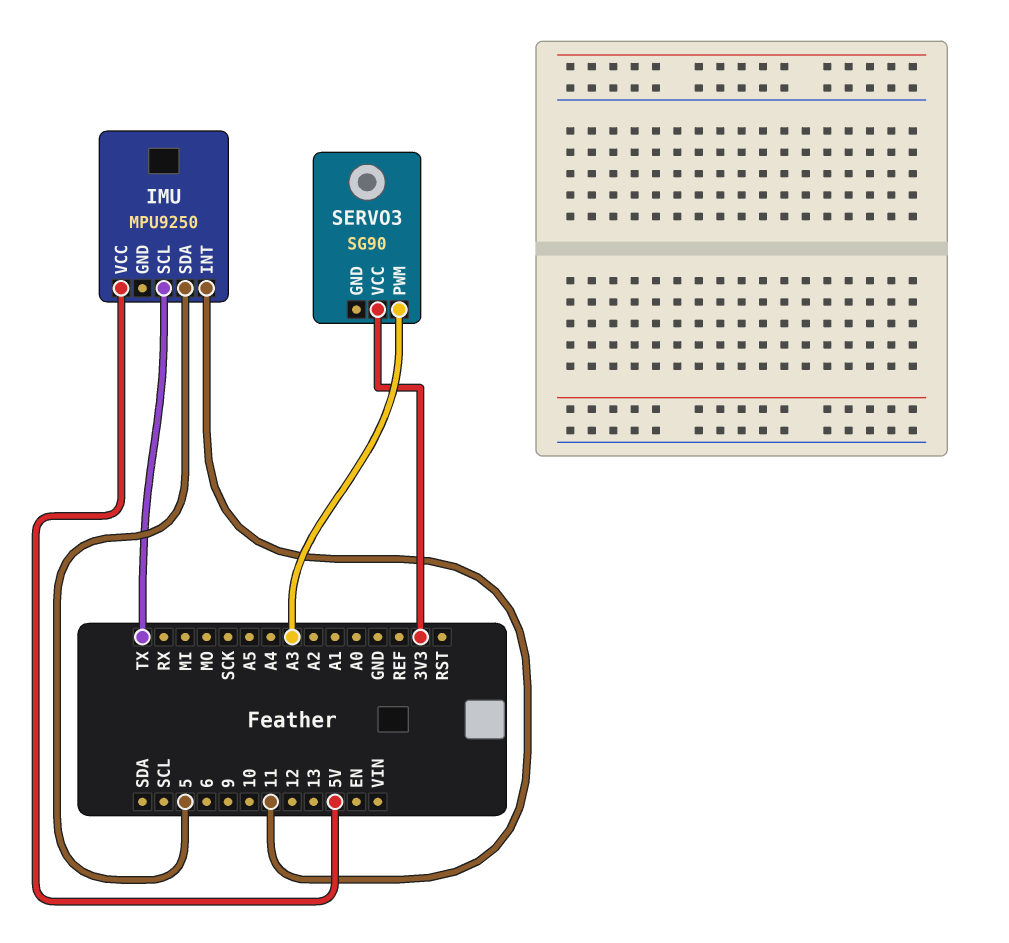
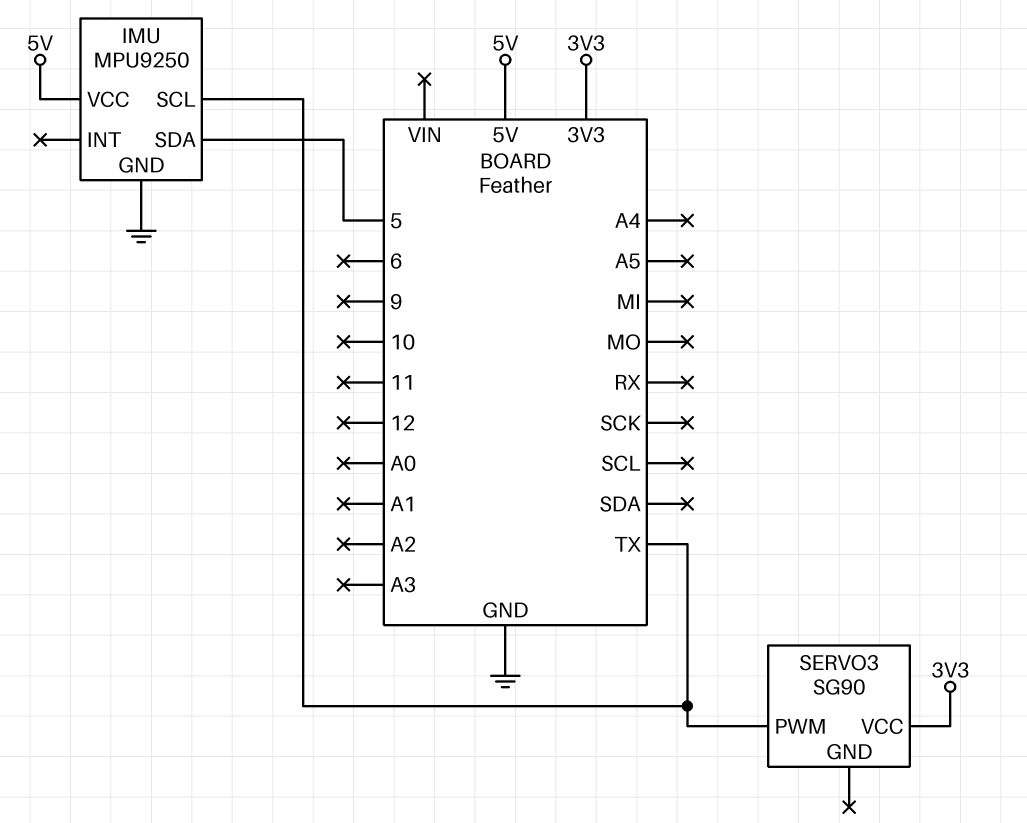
IMU pin GND: none -> GND
IMU pin INT: 11 -> none
SERVO3 pin PWM: A3 -> TX

